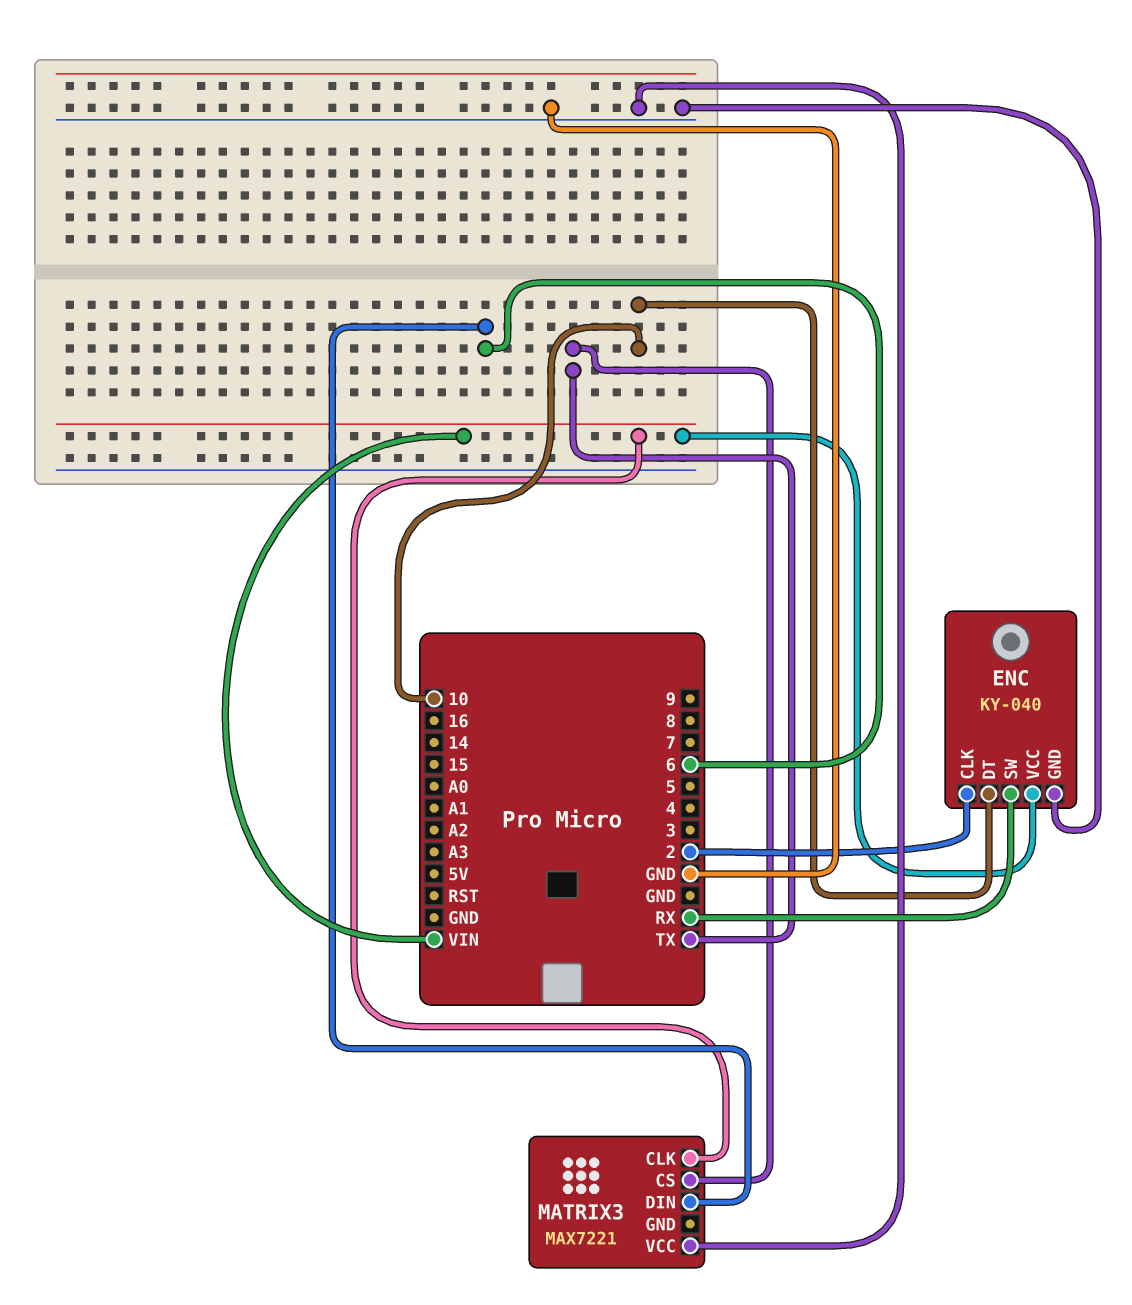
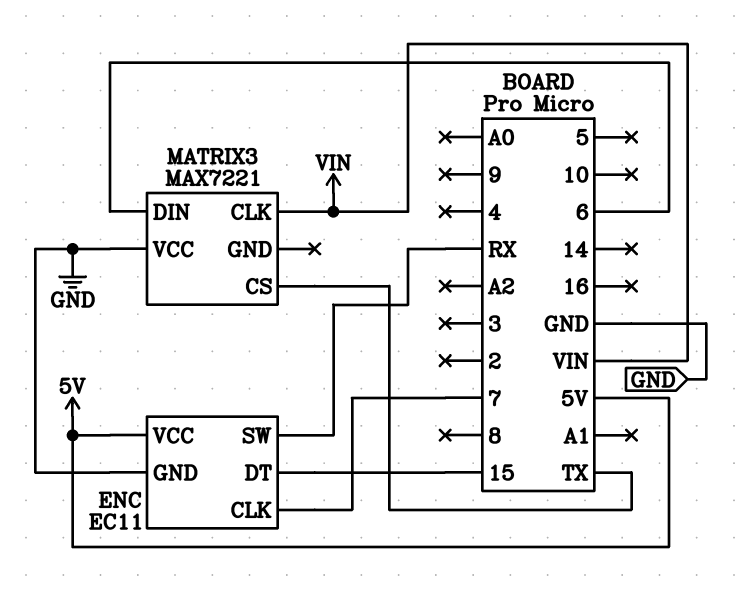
ENC: KY-040 -> EC11
ENC pin CLK: 2 -> 7
ENC pin DT: 10 -> 15
ENC pin VCC: VIN -> 5V

